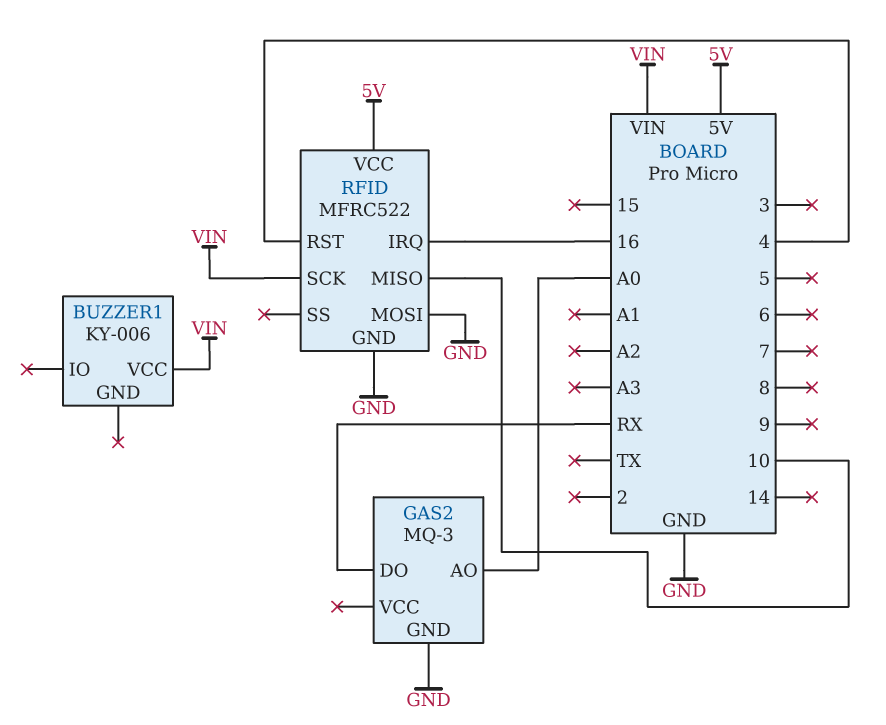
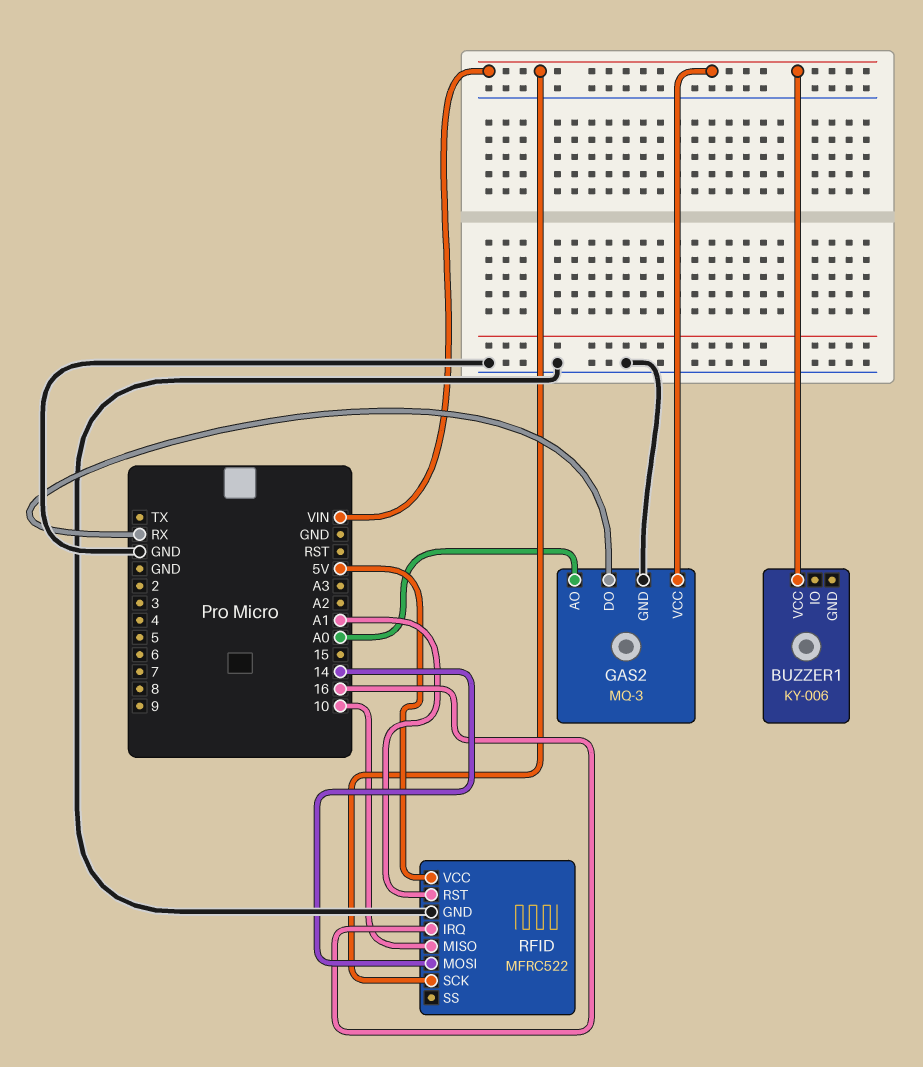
GAS2 pin VCC: none -> VIN
RFID pin MOSI: GND -> 14
RFID pin RST: 4 -> A1

